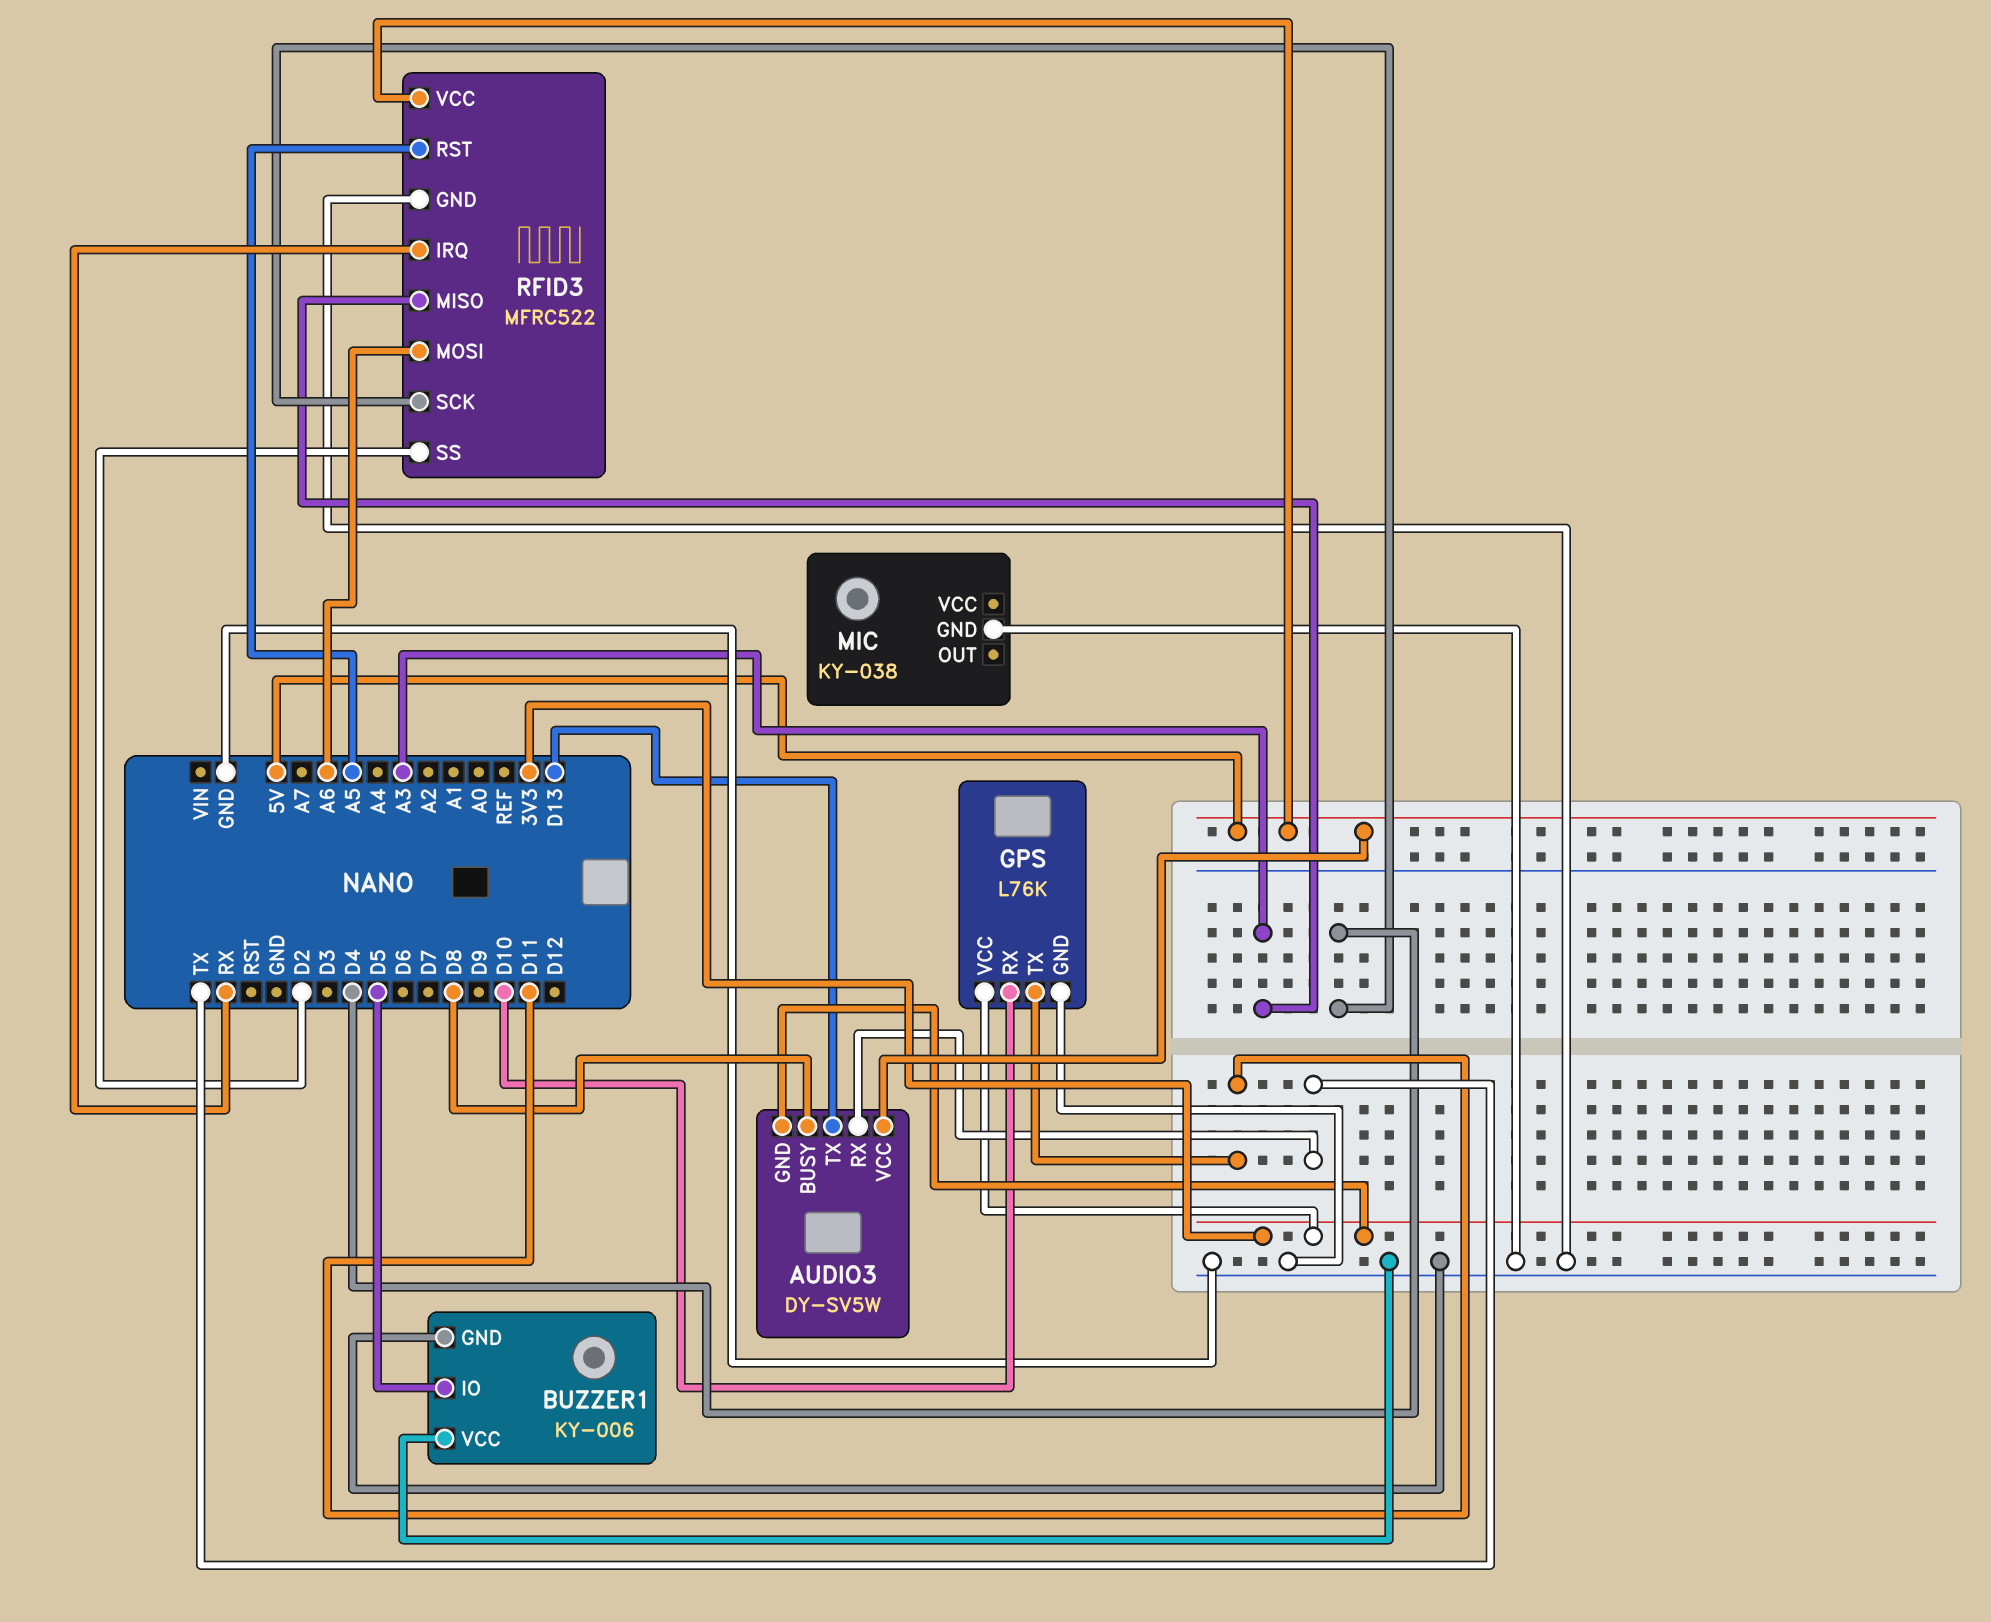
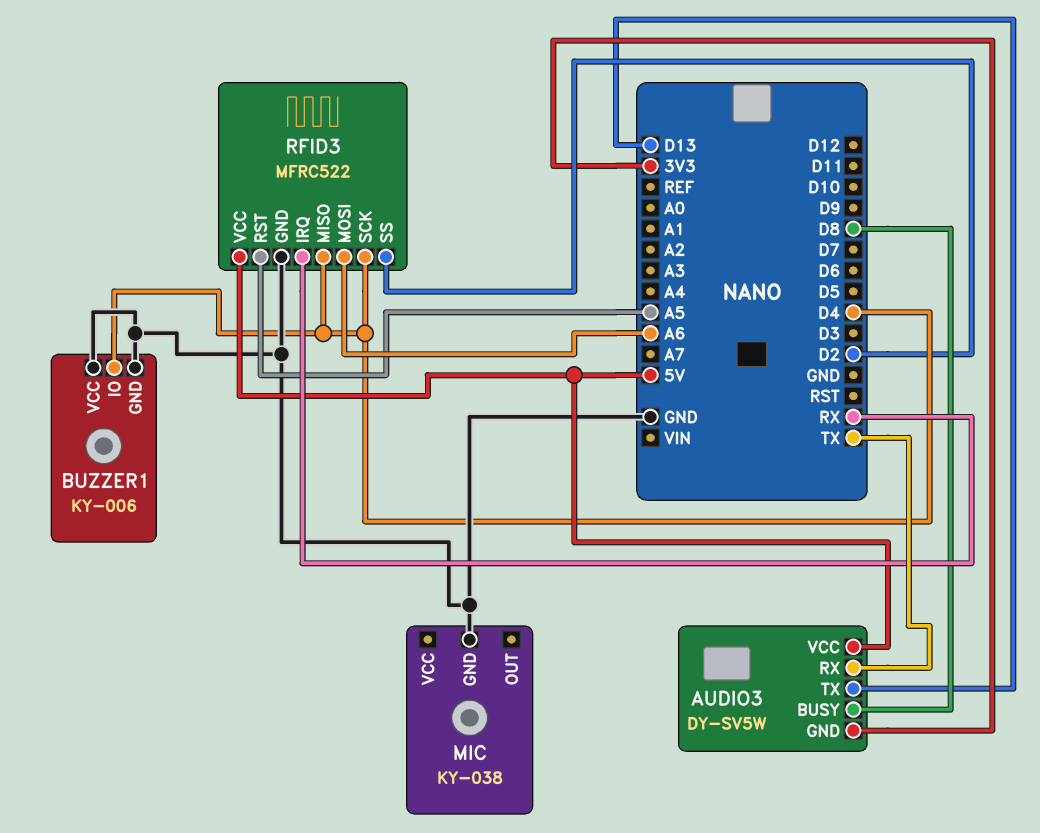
BUZZER1 pin IO: D5 -> D4
GPS: L76K -> none
GPS pin GND: GND -> none
GPS pin RX: D10 -> none
GPS pin TX: D11 -> none
GPS pin VCC: 3V3 -> none
RFID3 pin MISO: A3 -> D4

